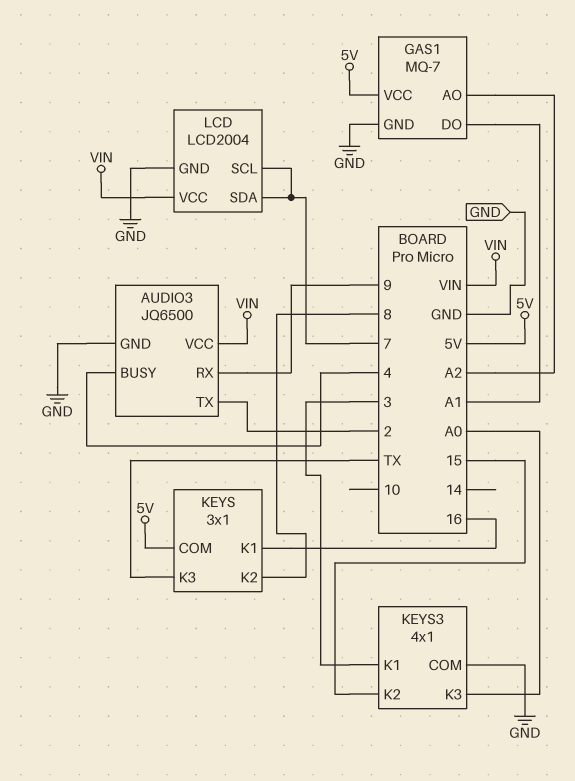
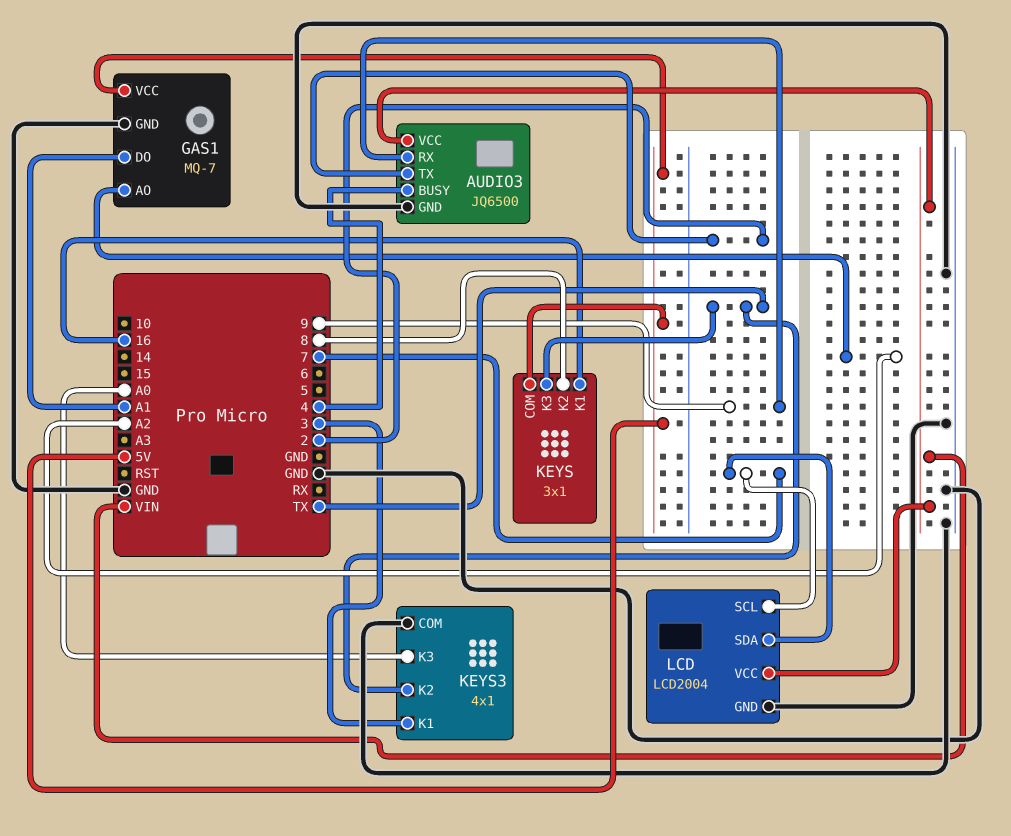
KEYS3 pin K2: 15 -> TX

